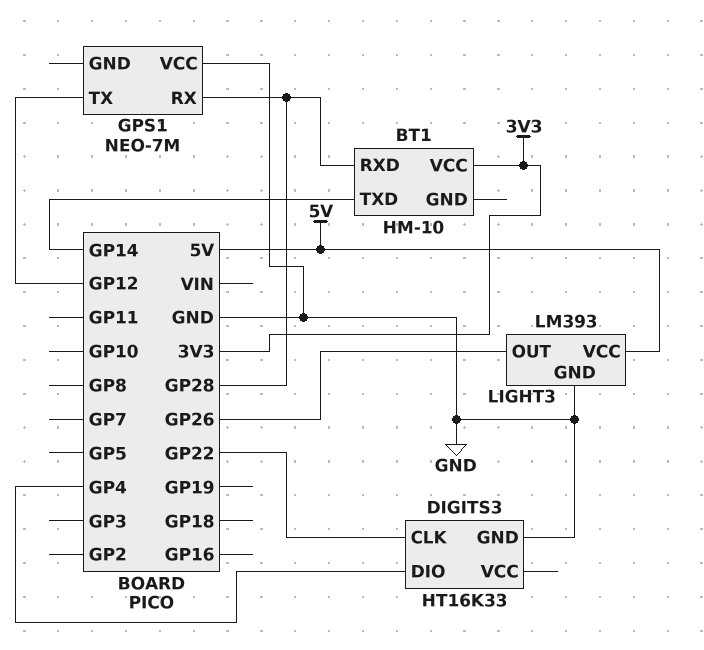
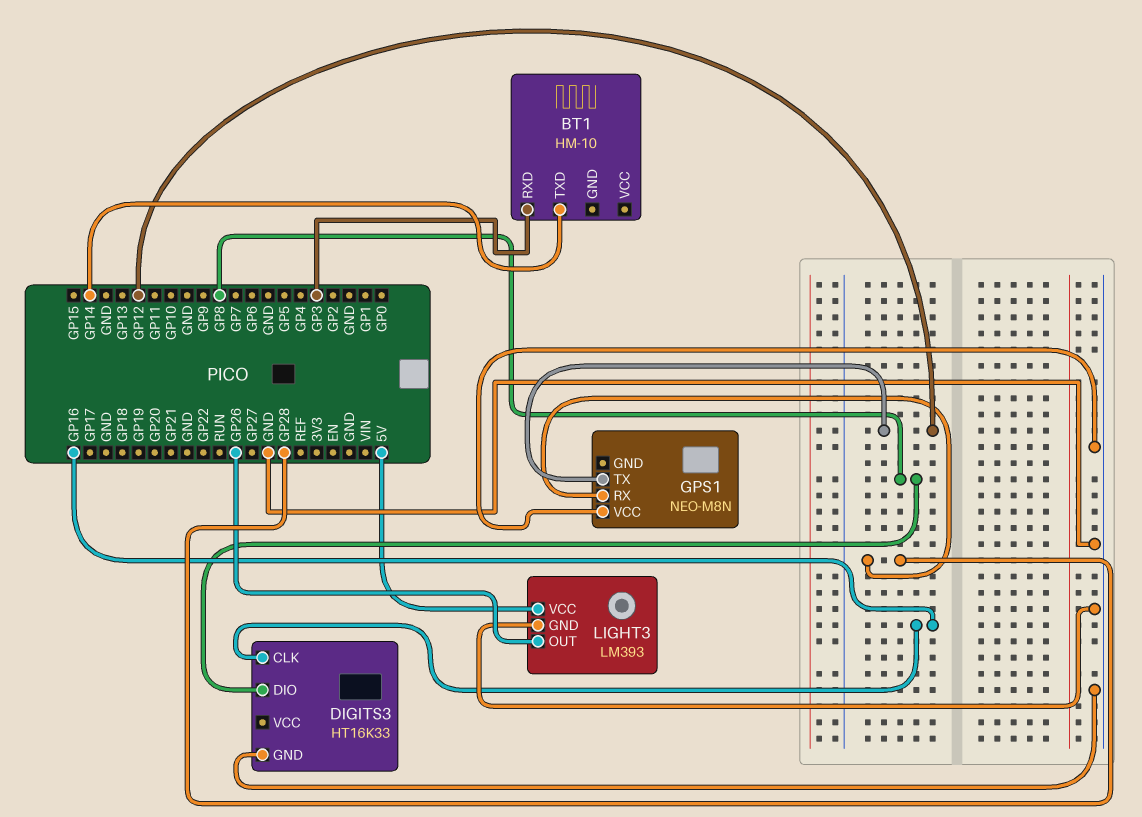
BT1 pin RXD: GP28 -> GP3
BT1 pin VCC: 3V3 -> none
DIGITS3 pin CLK: GP22 -> GP16
DIGITS3 pin DIO: GP4 -> GP8
GPS1: NEO-7M -> NEO-M8N

